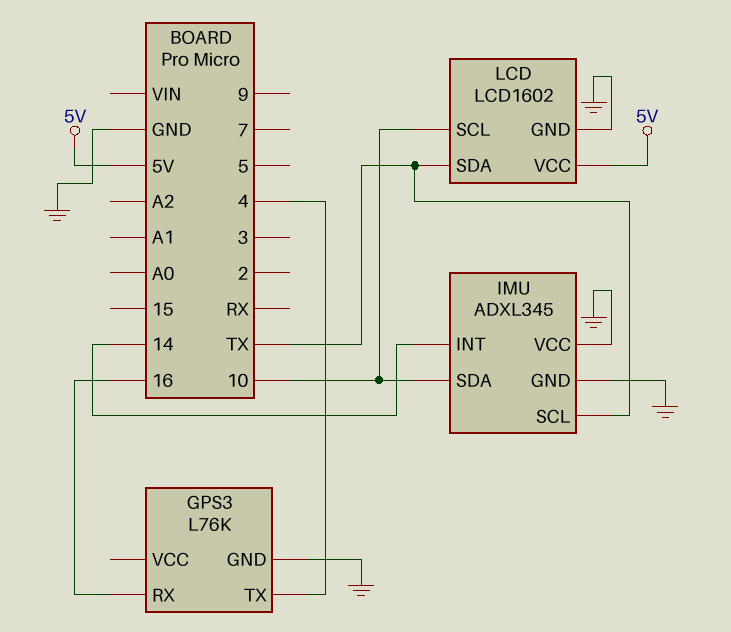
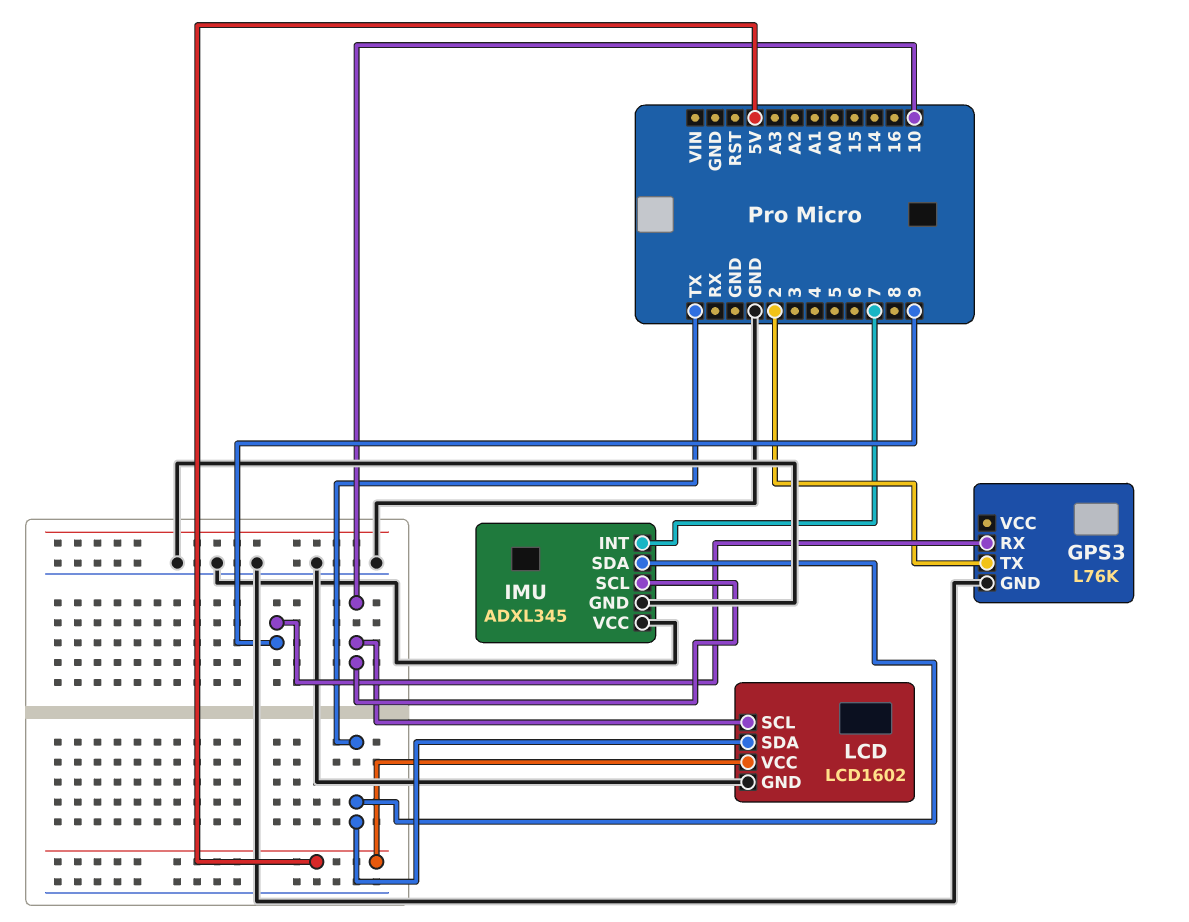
GPS3 pin RX: 16 -> 9
GPS3 pin TX: 4 -> 2
IMU pin INT: 14 -> 7
IMU pin SCL: TX -> 10
IMU pin SDA: 10 -> TX

